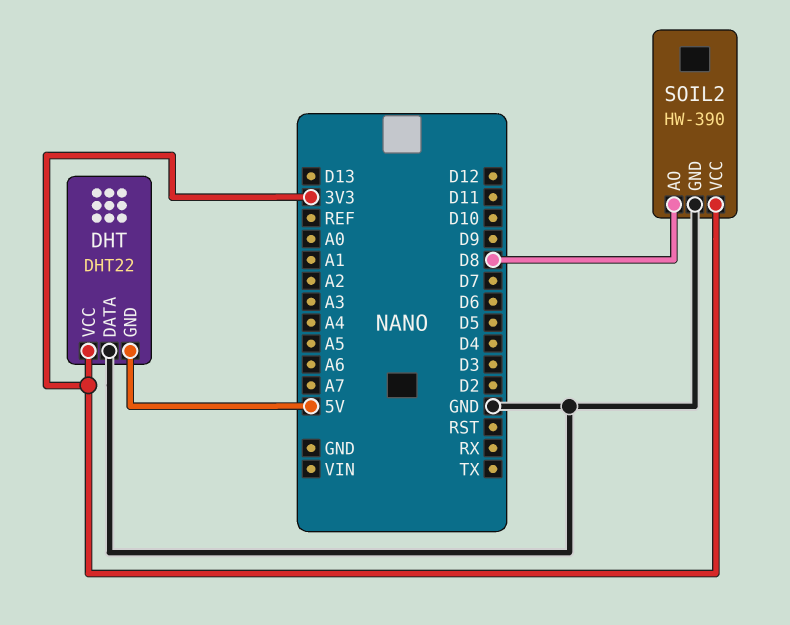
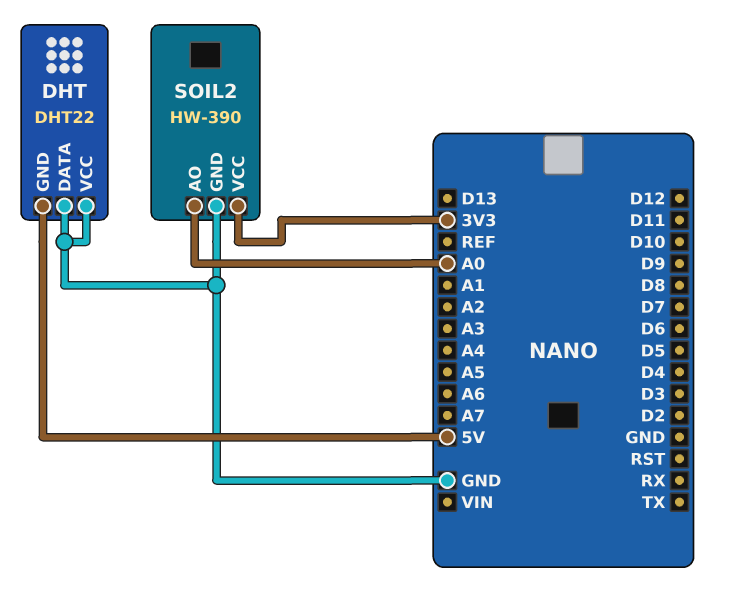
DHT pin VCC: 3V3 -> GND
SOIL2 pin AO: D8 -> A0

